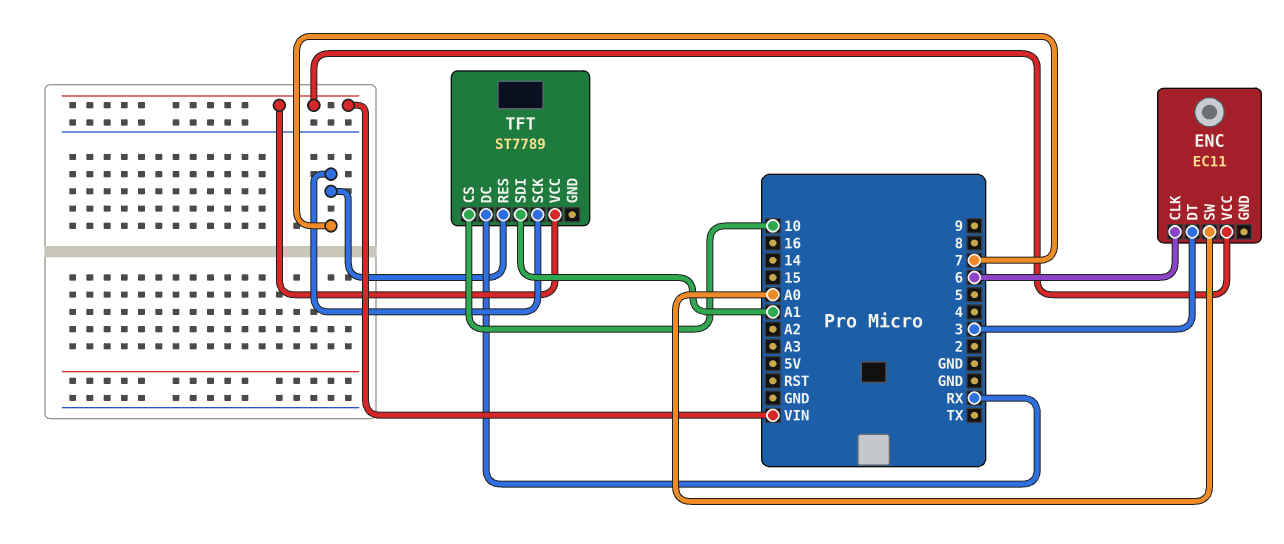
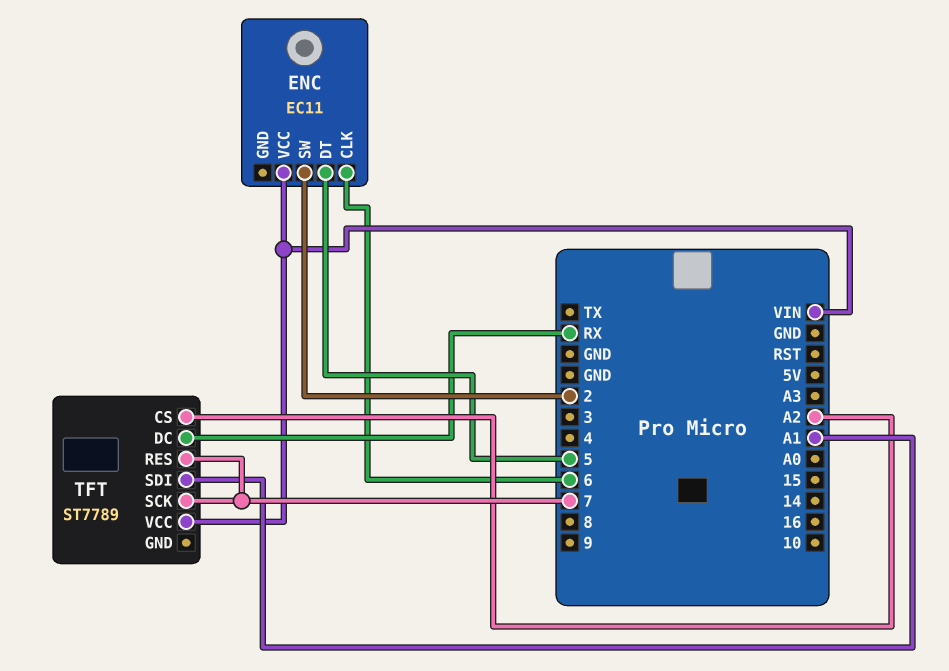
ENC pin DT: 3 -> 5
ENC pin SW: A0 -> 2
TFT pin CS: 10 -> A2

